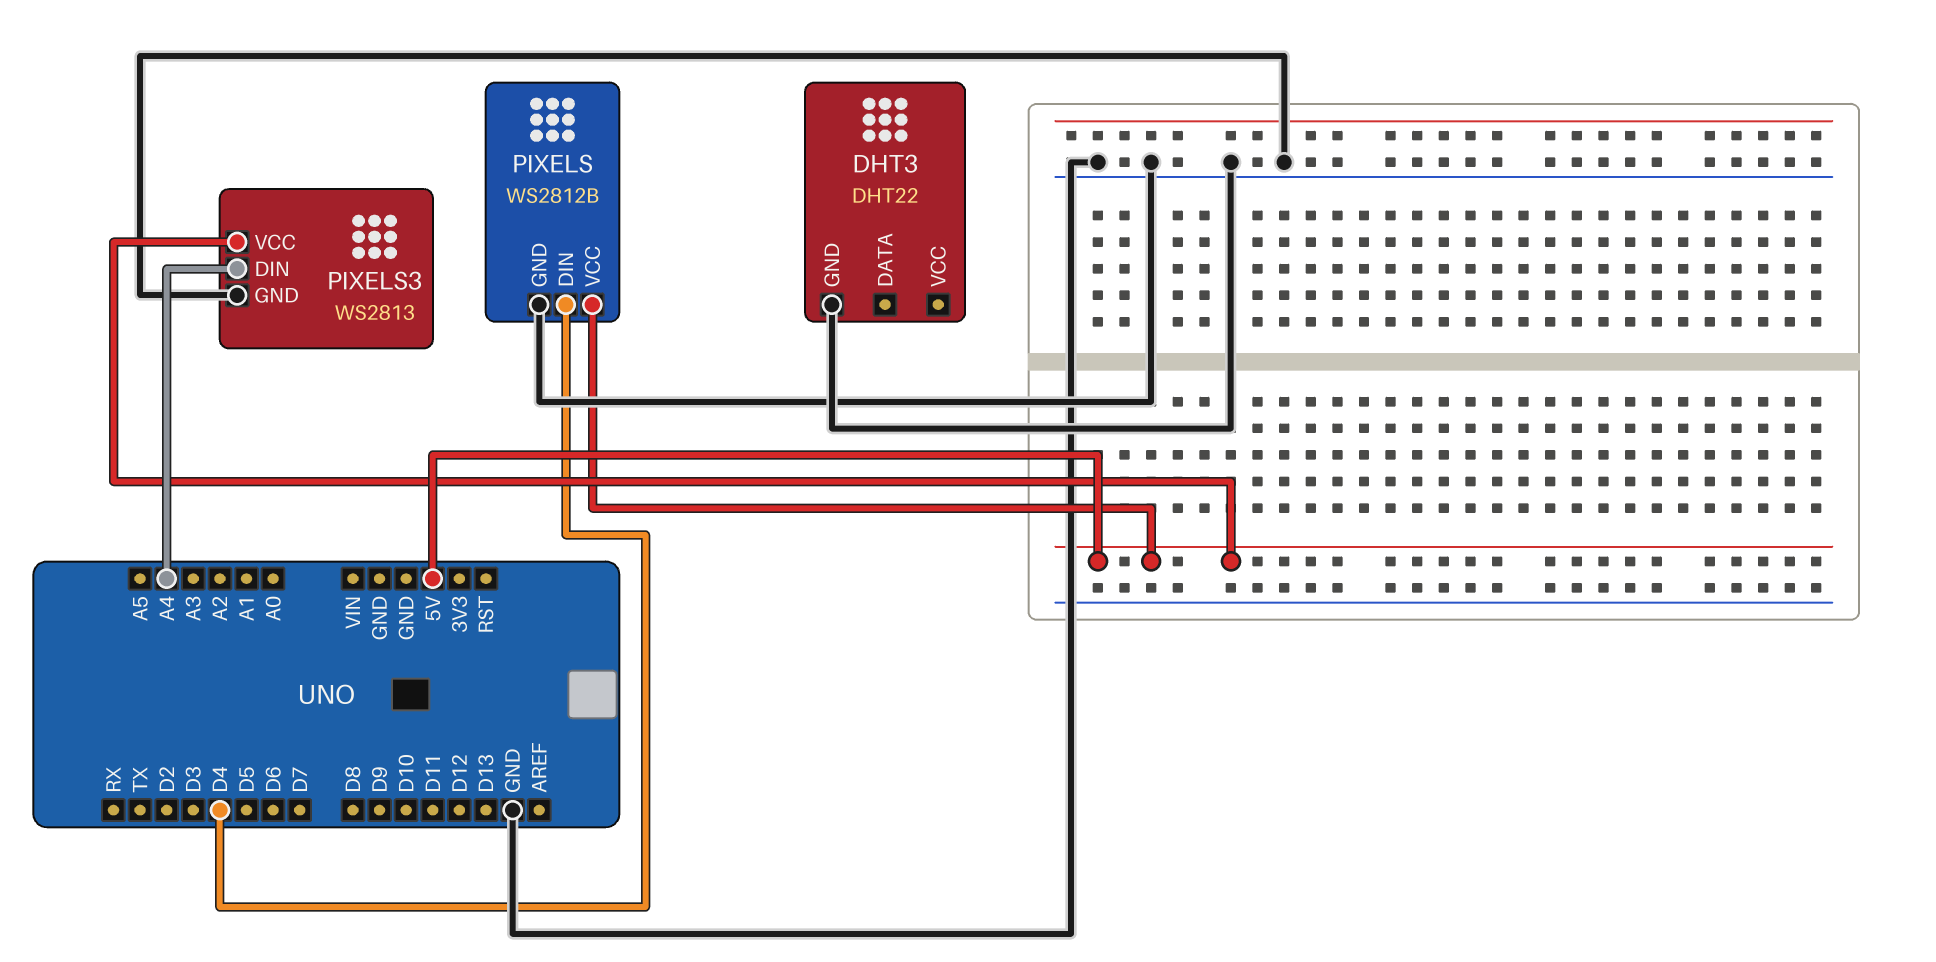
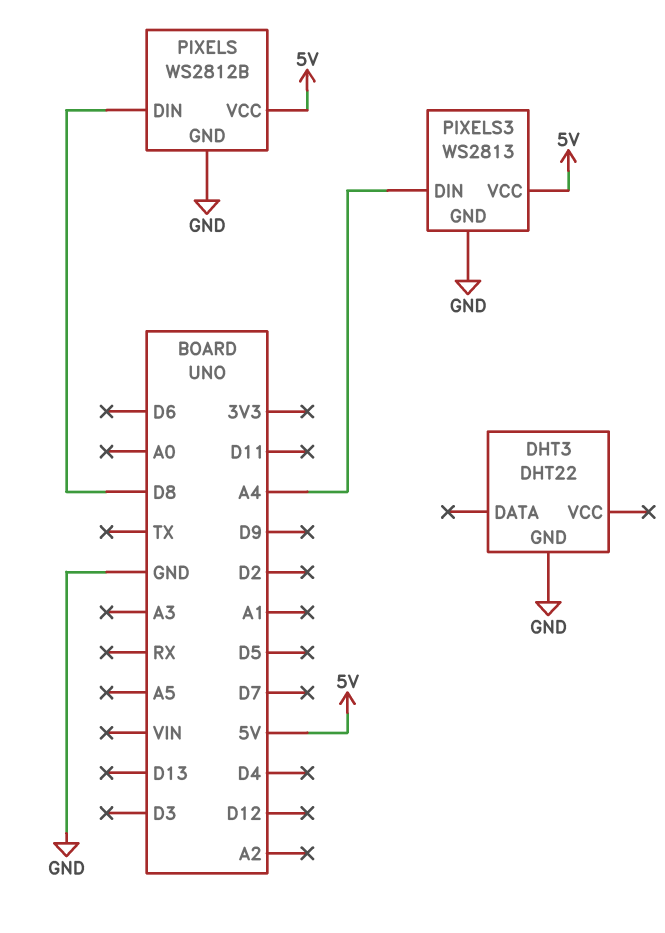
PIXELS pin DIN: D4 -> D8

